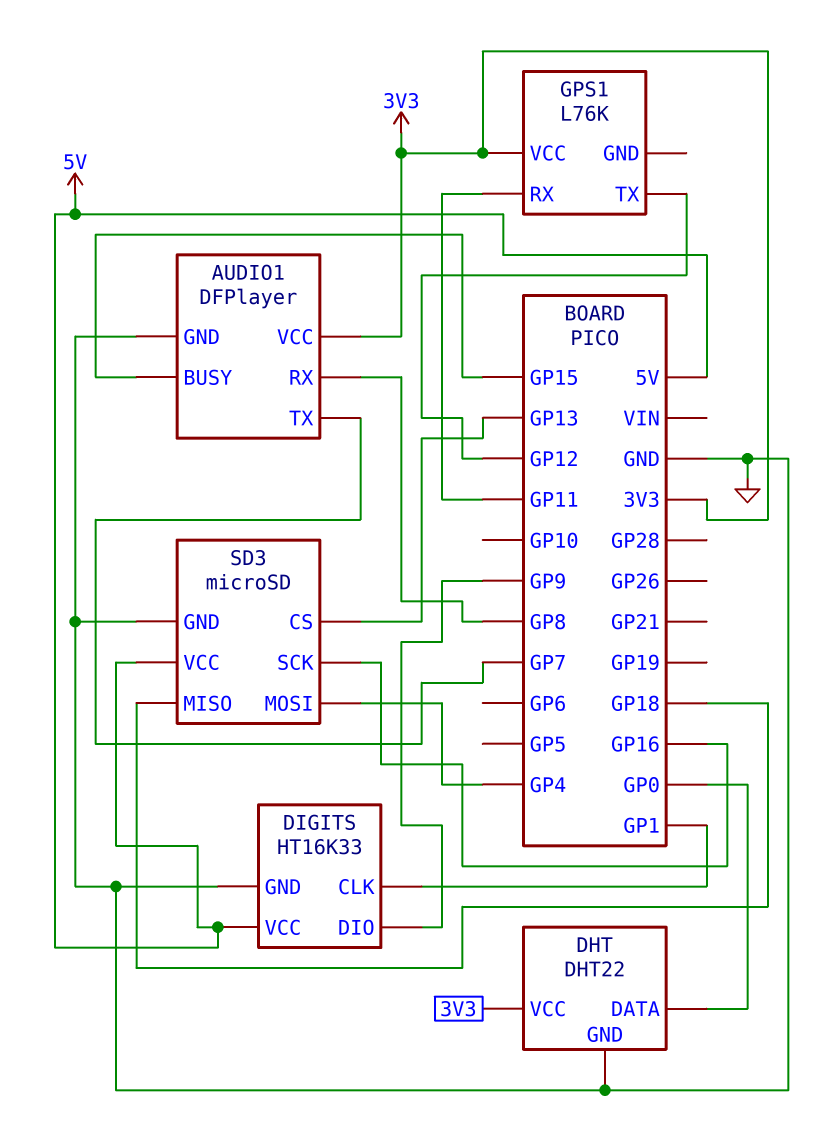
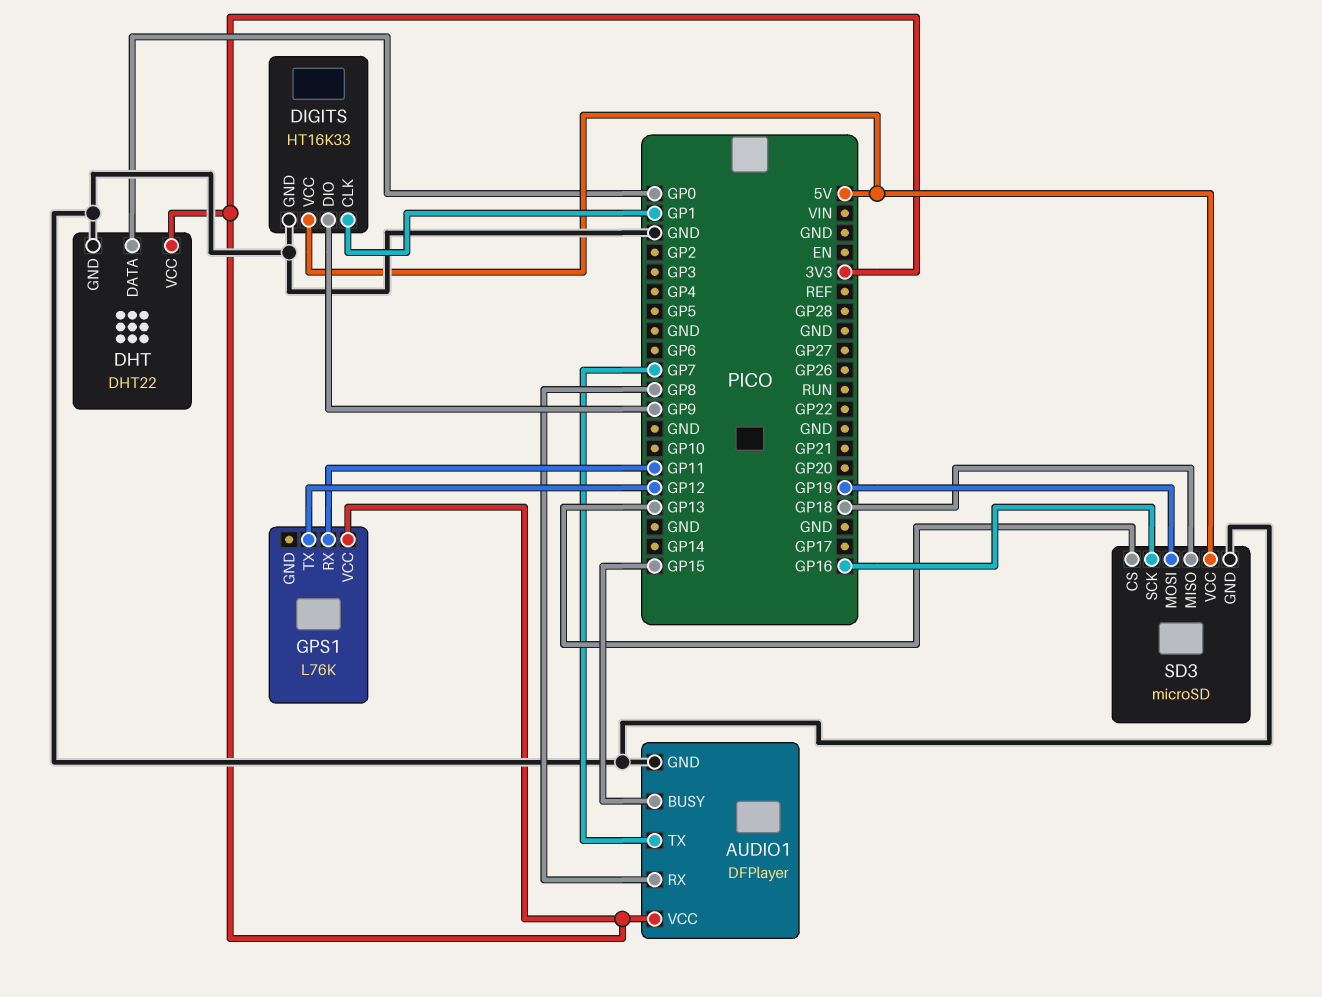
SD3 pin MOSI: GP4 -> GP19

